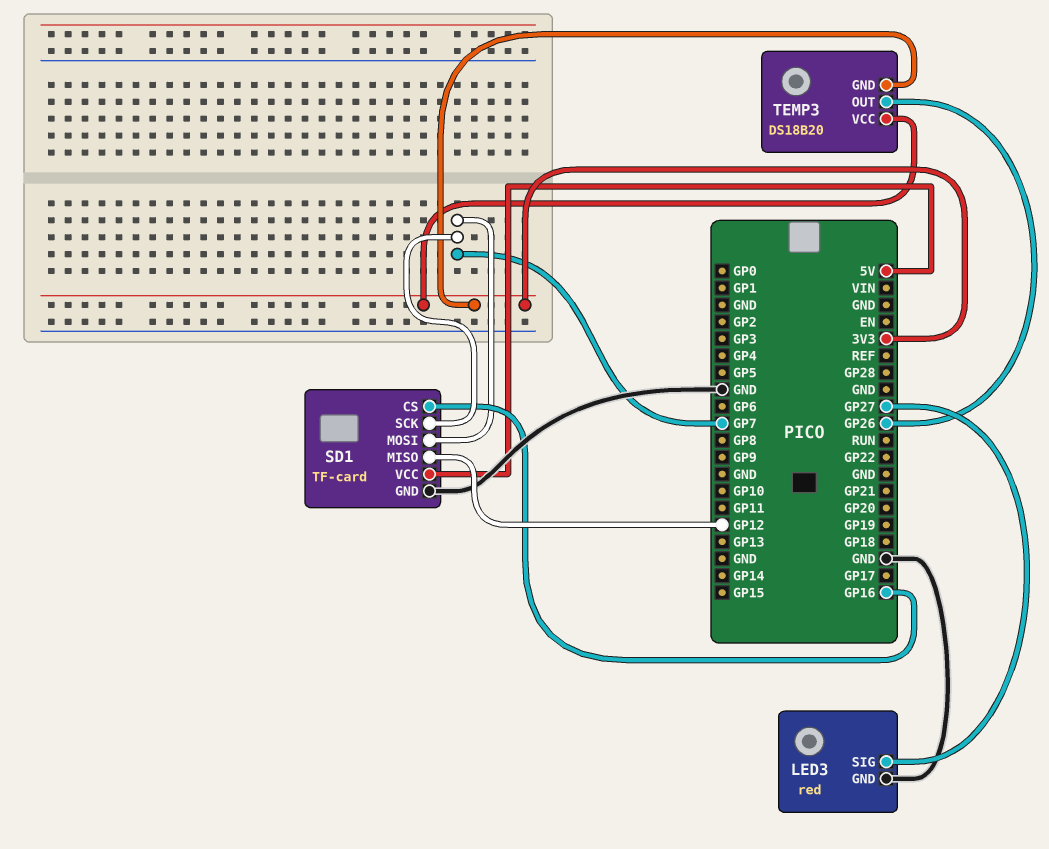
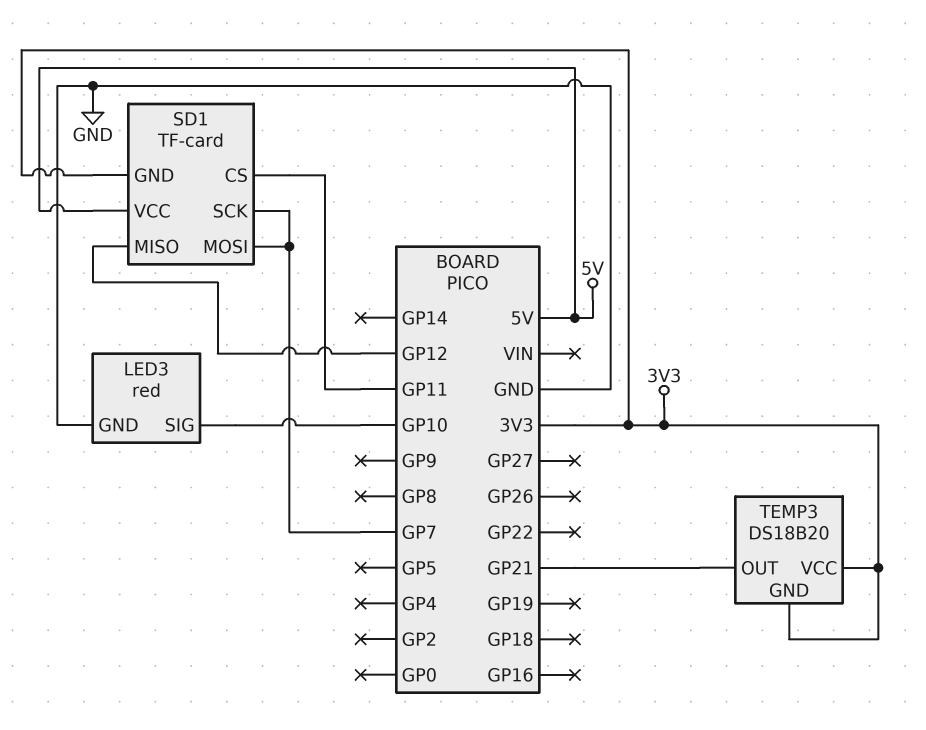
LED3 pin SIG: GP27 -> GP10
SD1 pin CS: GP16 -> GP11
SD1 pin GND: GND -> 3V3
TEMP3 pin OUT: GP26 -> GP21

